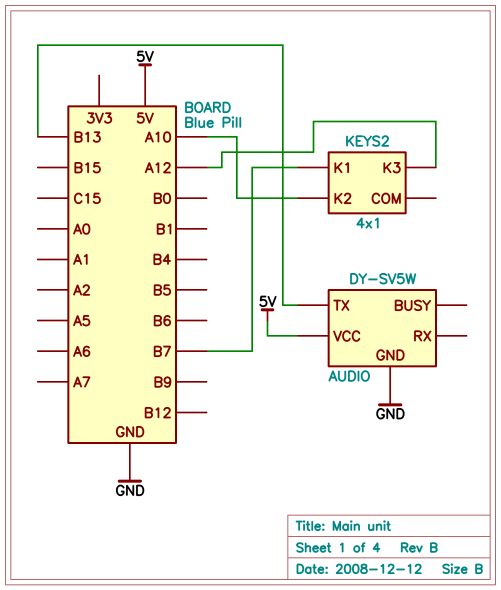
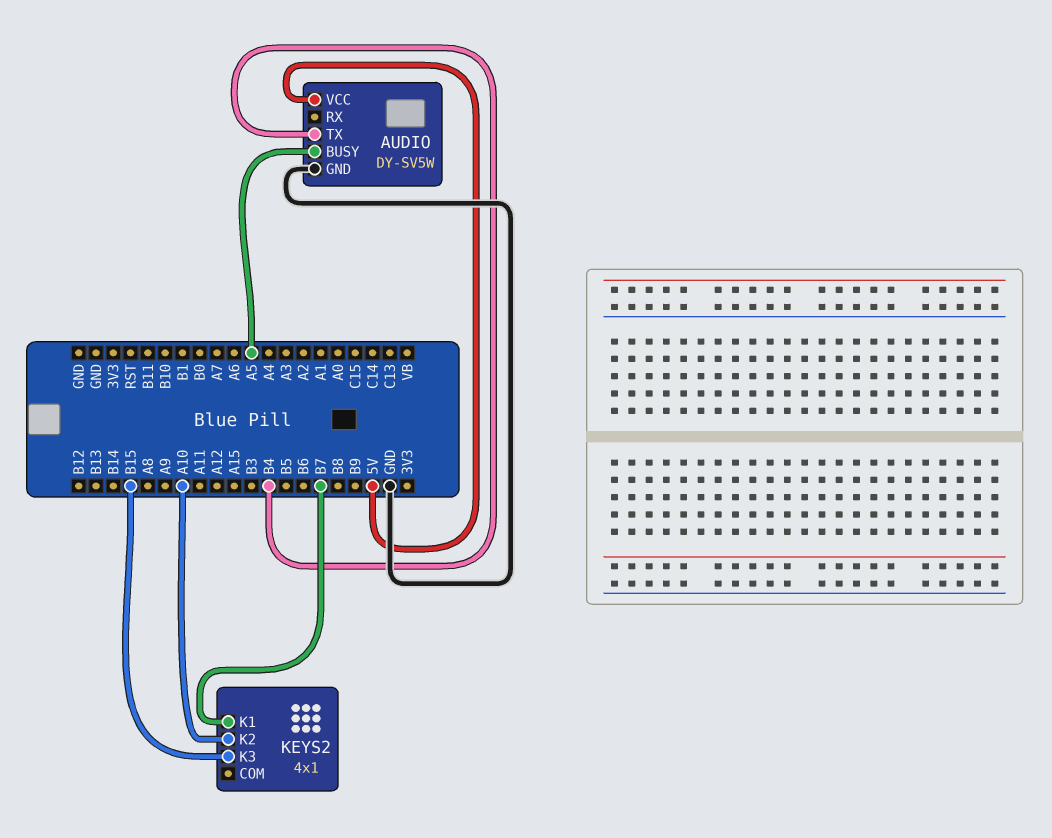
AUDIO pin BUSY: none -> A5
AUDIO pin TX: B13 -> B4
KEYS2 pin K3: A12 -> B15

